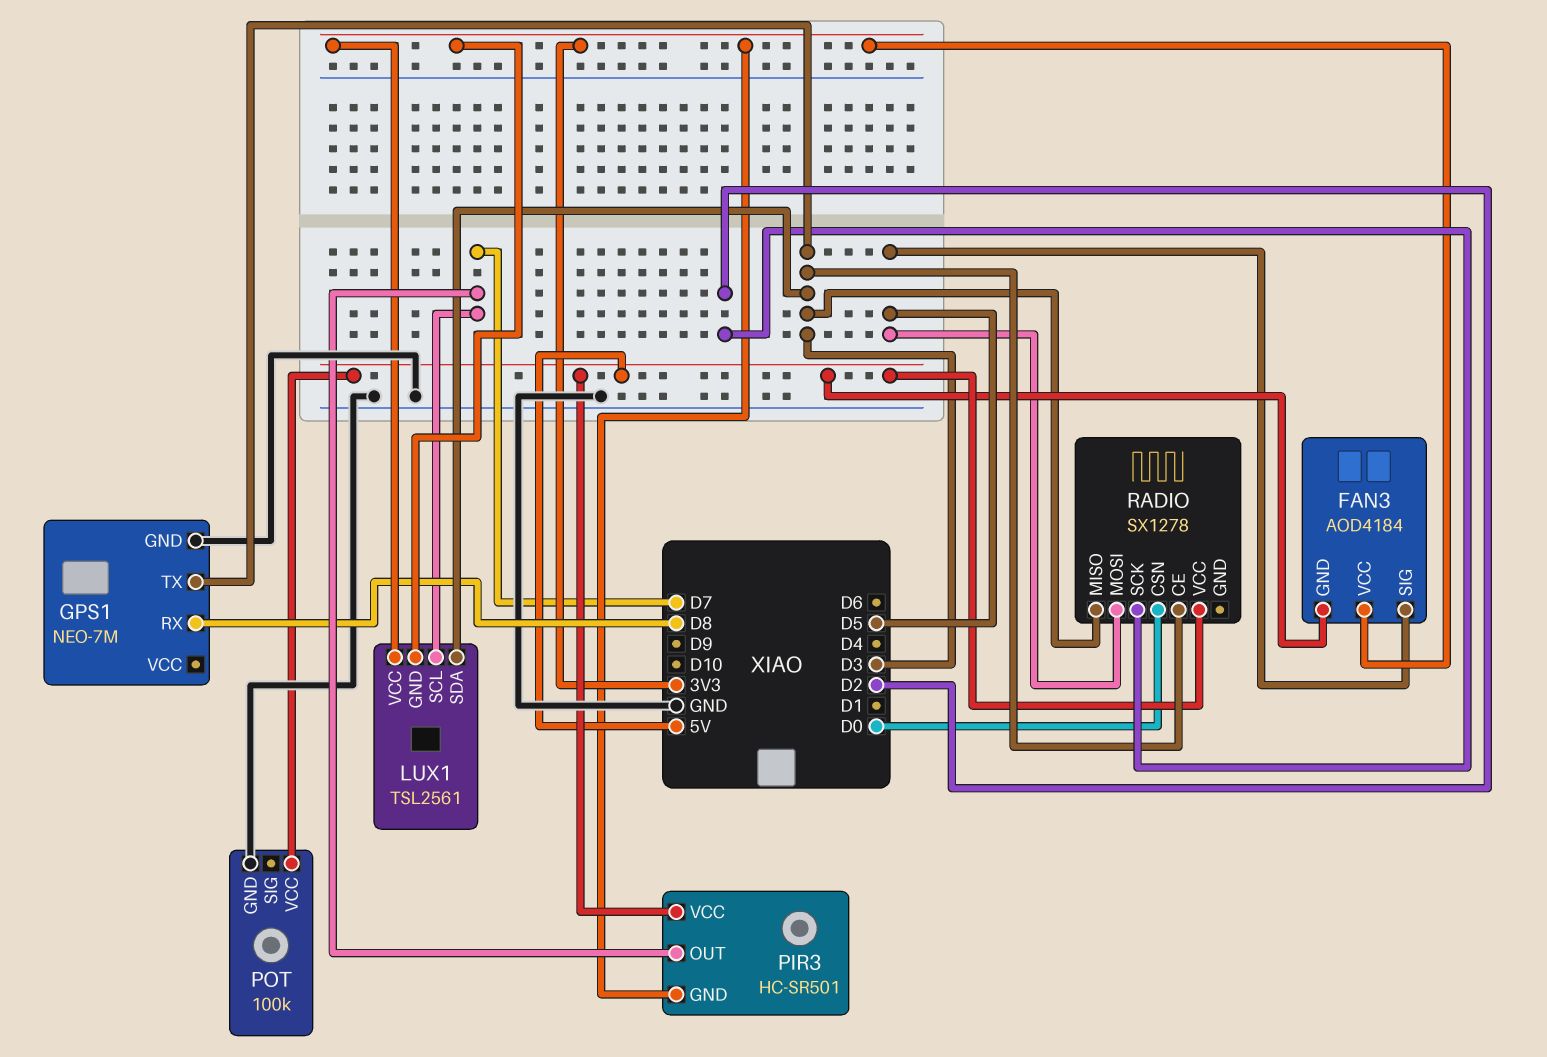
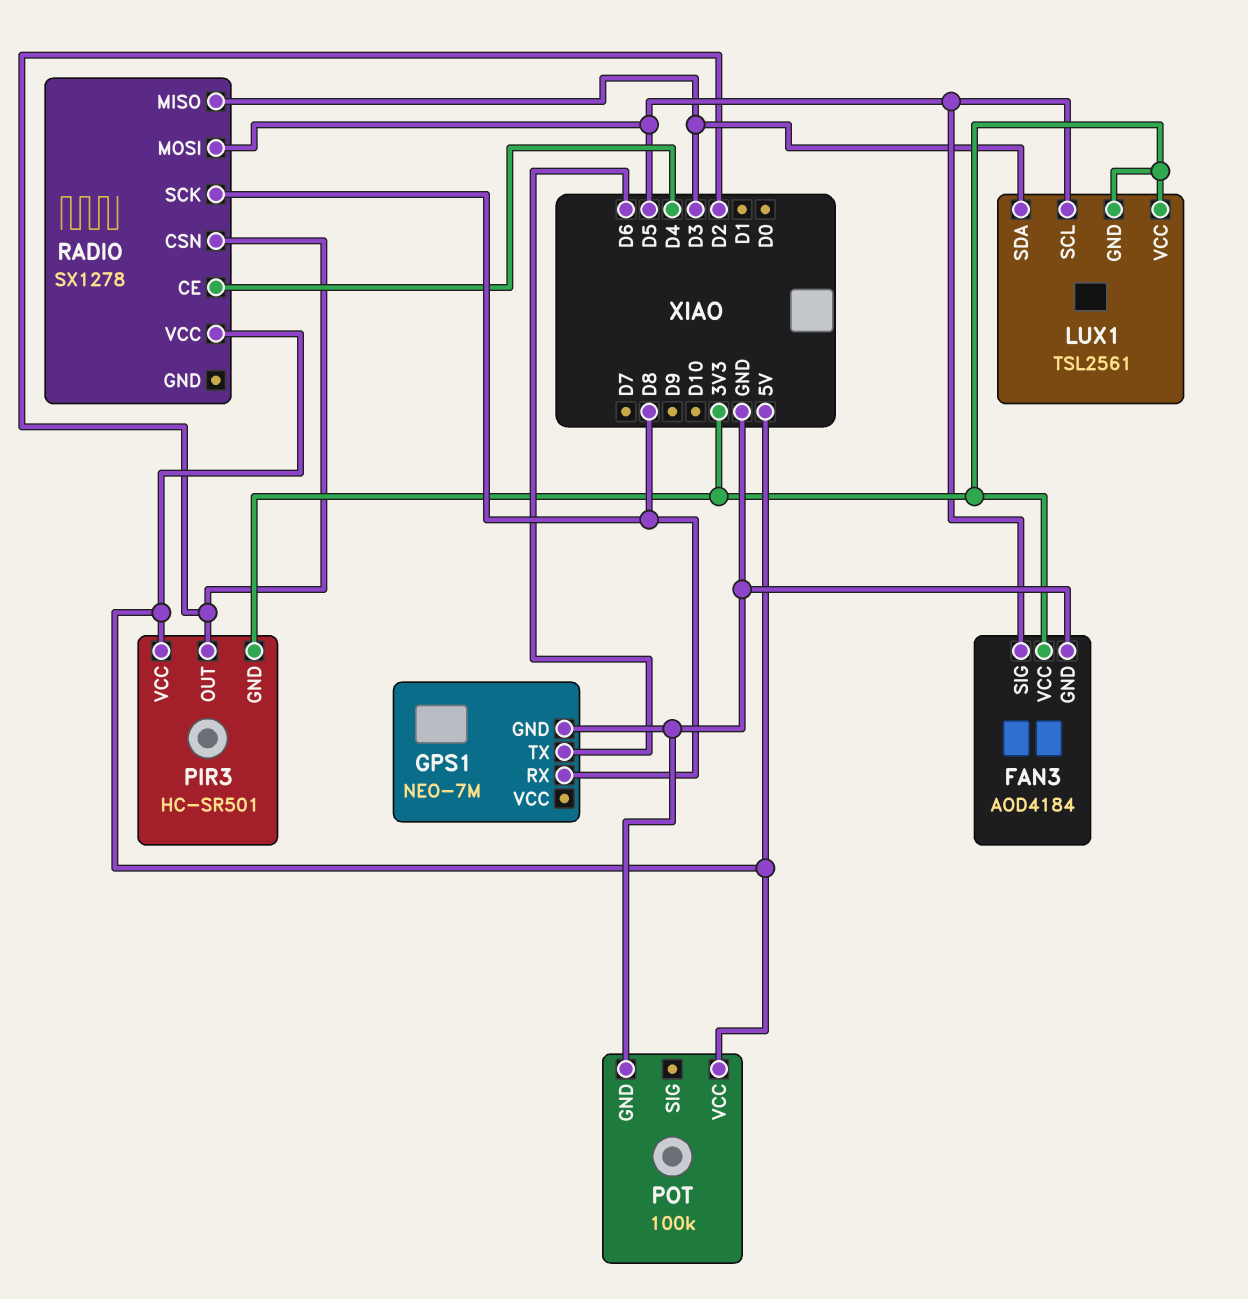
FAN3 pin GND: 5V -> GND
GPS1 pin TX: D3 -> D6
LUX1 pin SCL: D7 -> D5
PIR3 pin OUT: D7 -> D2
RADIO pin CE: D3 -> D4
RADIO pin CSN: D0 -> D2
RADIO pin SCK: D2 -> D8

